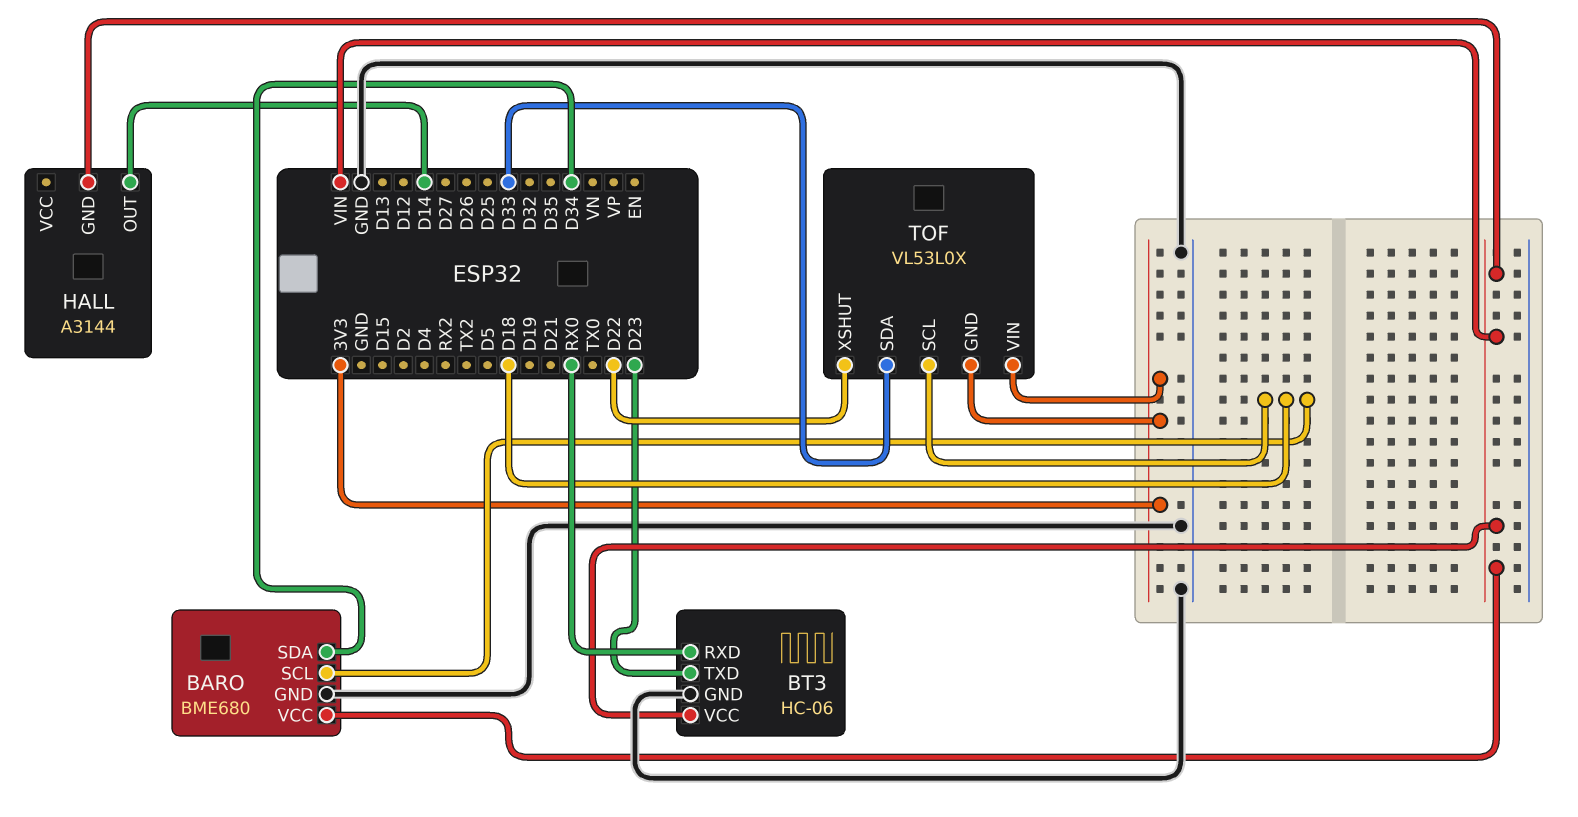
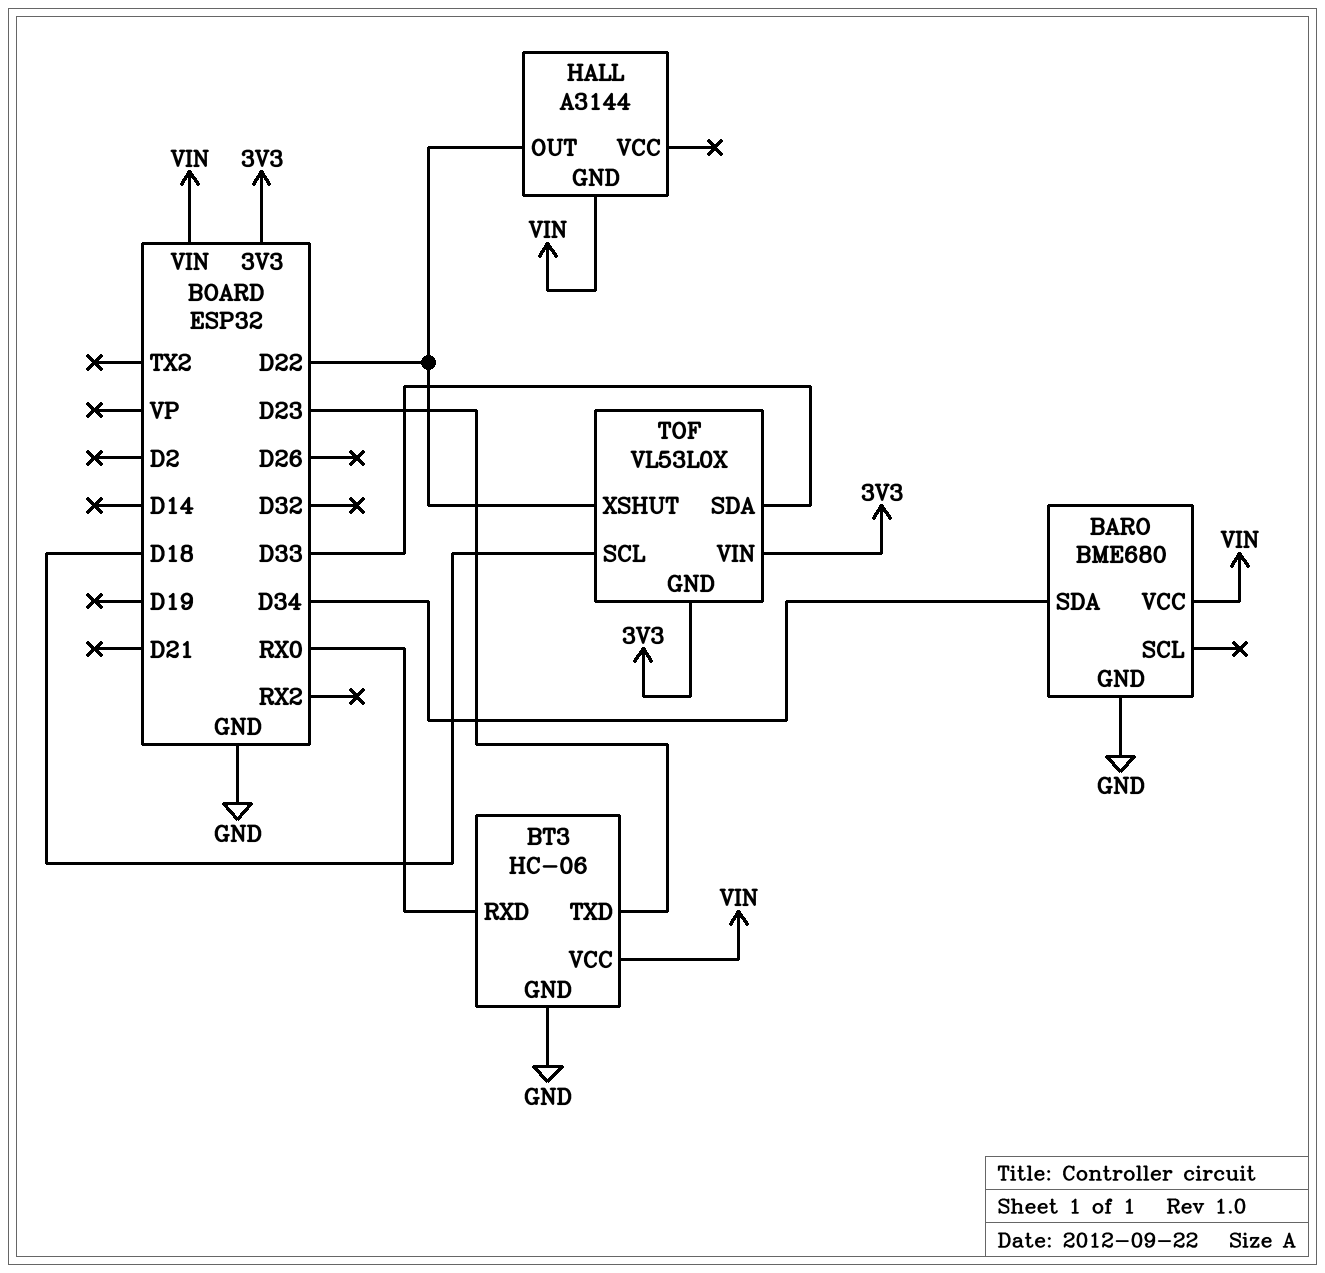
BARO pin SCL: D18 -> none
HALL pin OUT: D14 -> D22

